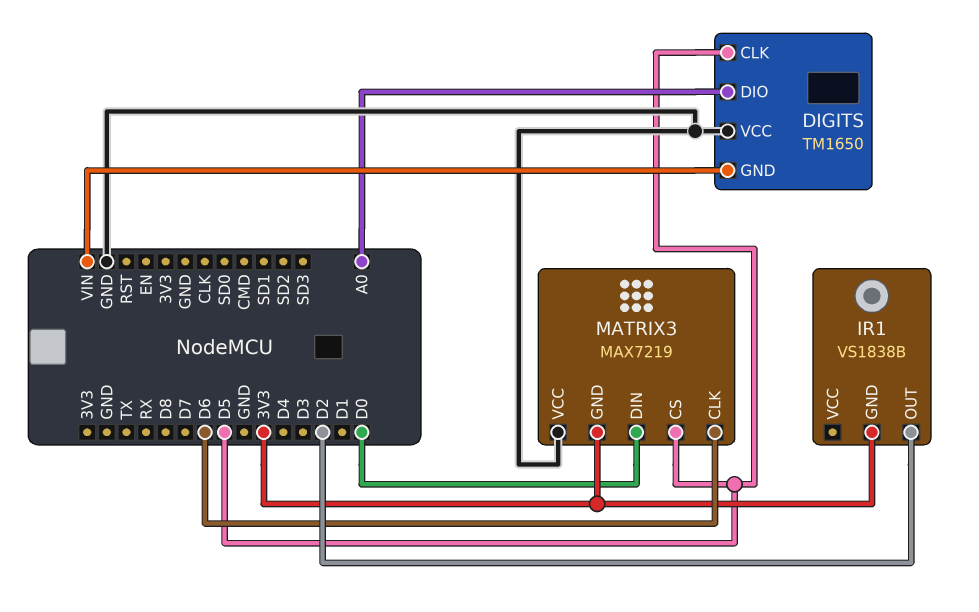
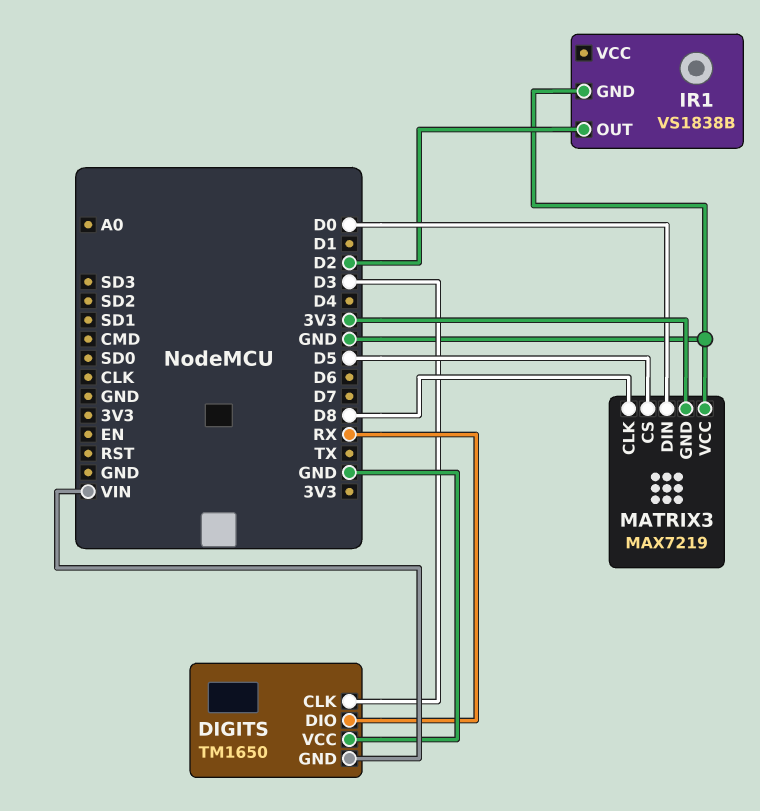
DIGITS pin CLK: D5 -> D3
DIGITS pin DIO: A0 -> RX
IR1 pin GND: 3V3 -> GND
MATRIX3 pin CLK: D6 -> D8

